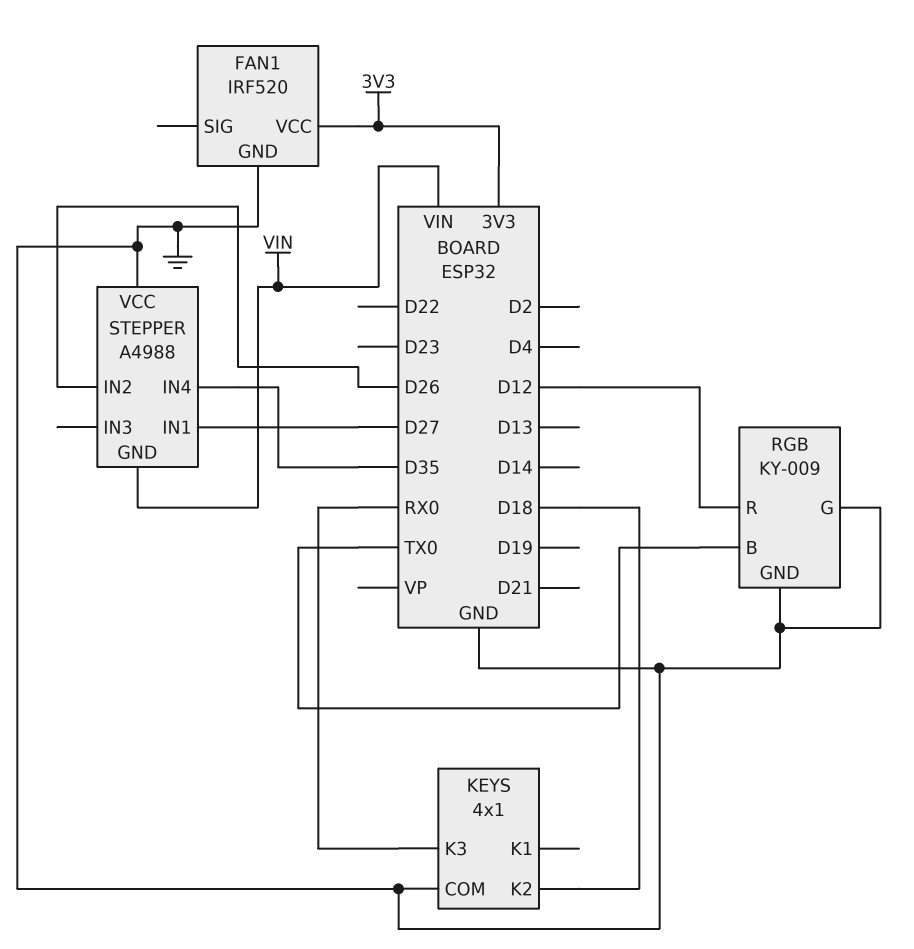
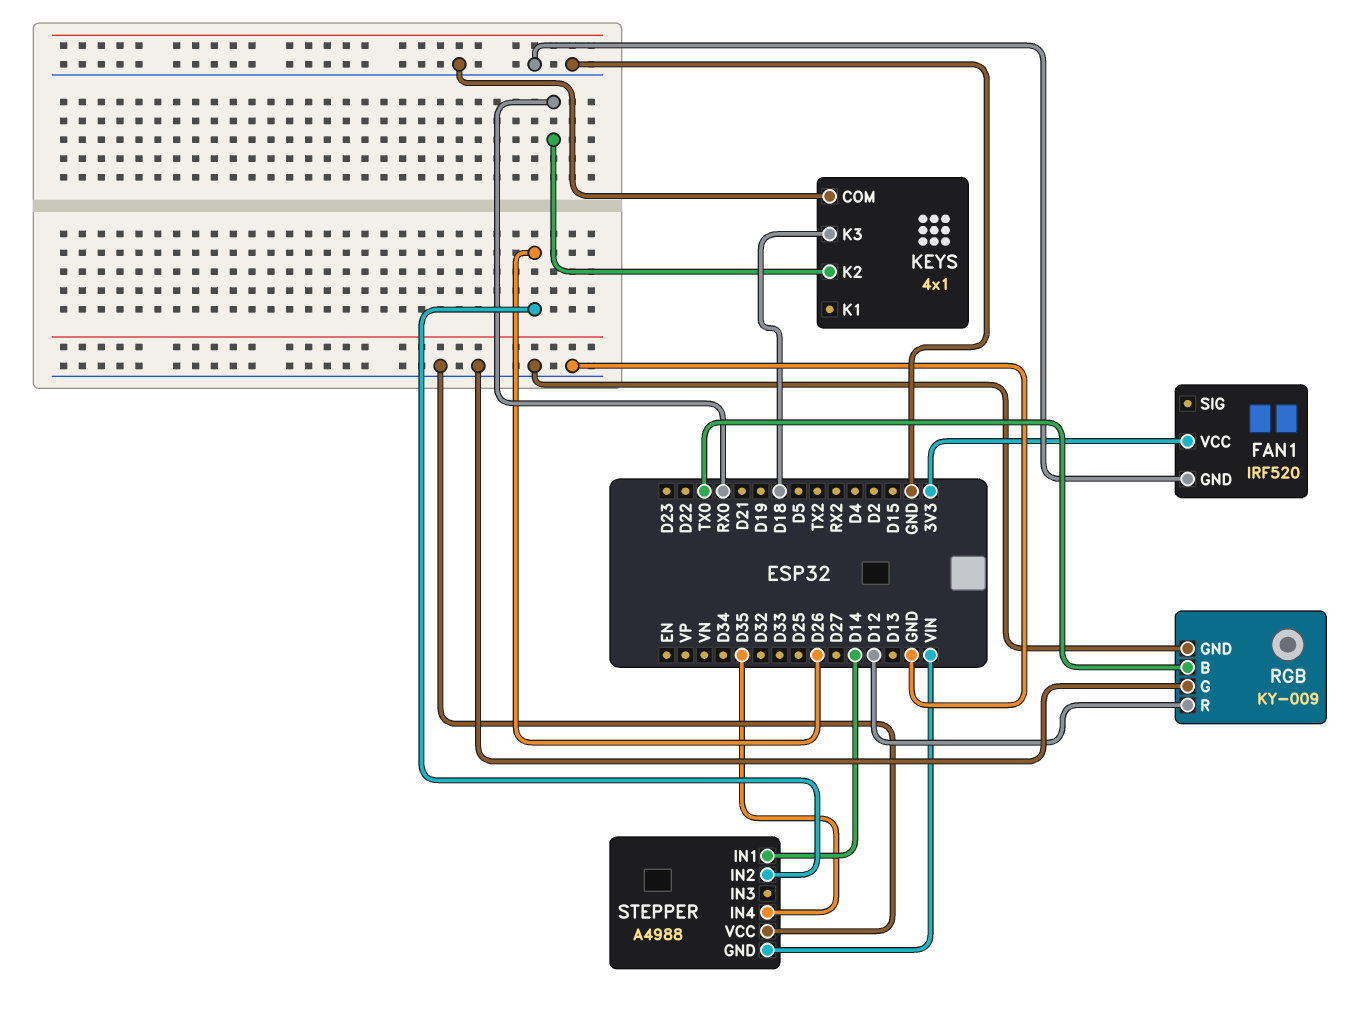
KEYS pin K2: D18 -> RX0
KEYS pin K3: RX0 -> D18
STEPPER pin IN1: D27 -> D14

